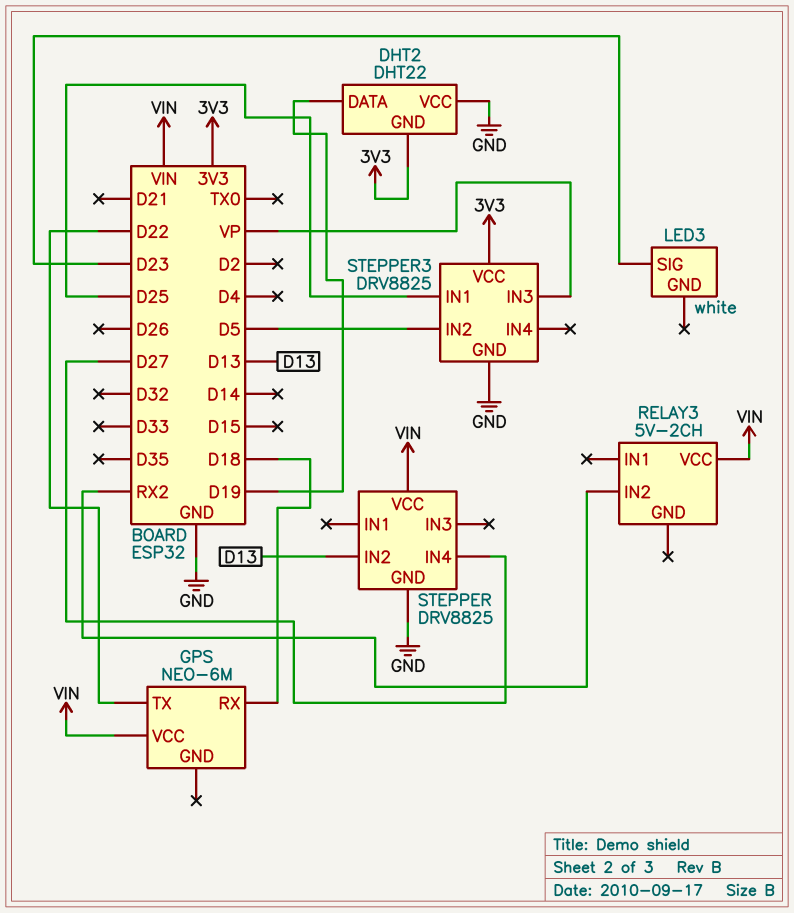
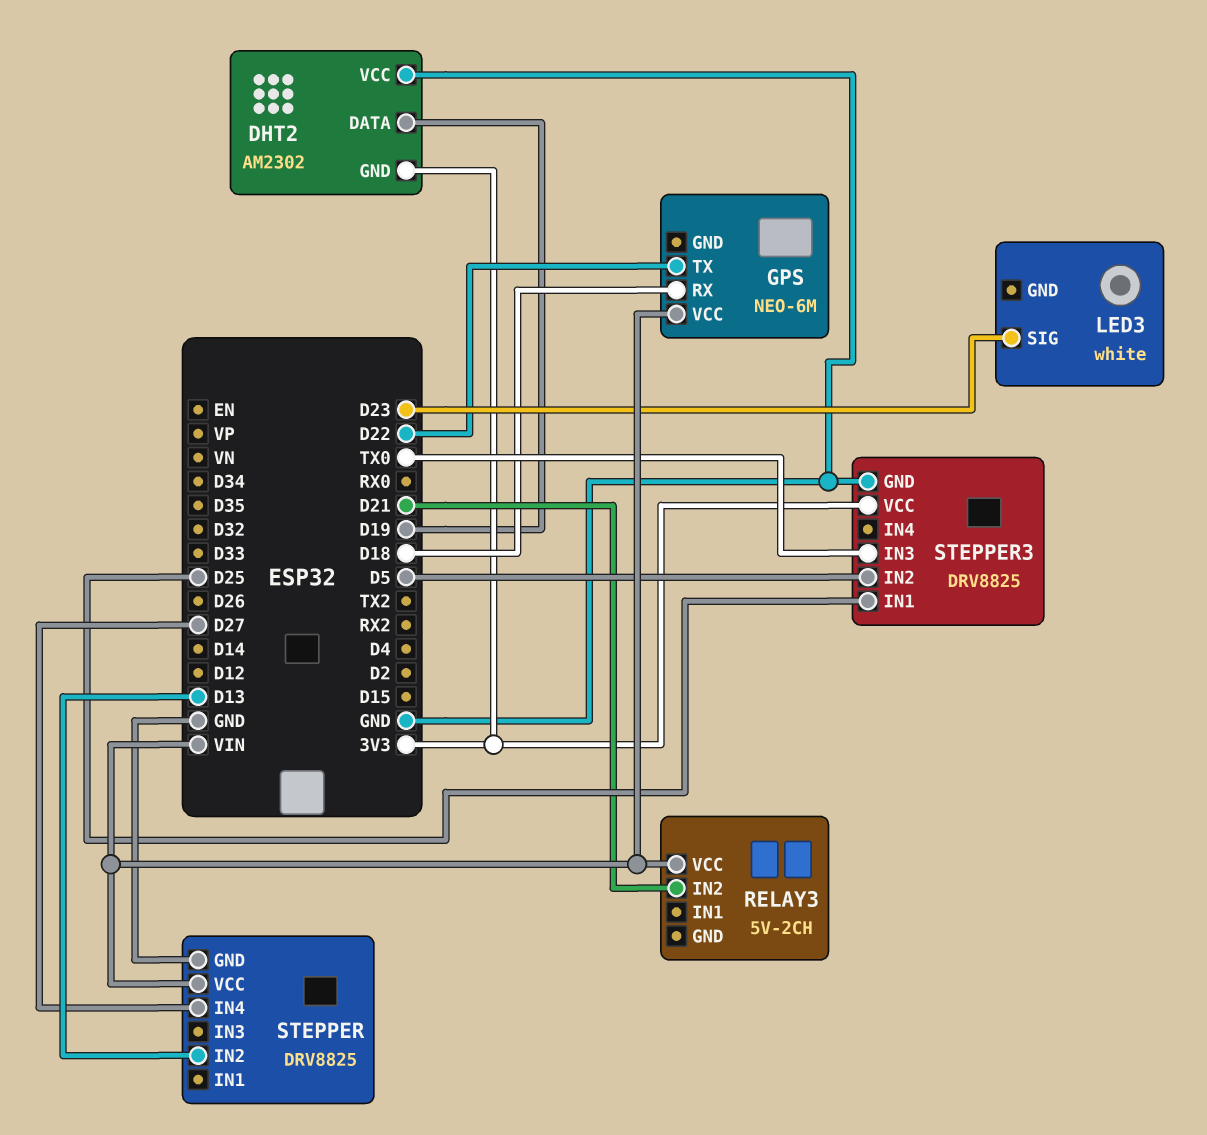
DHT2: DHT22 -> AM2302
RELAY3 pin IN2: RX2 -> D21
STEPPER3 pin IN3: VP -> TX0

